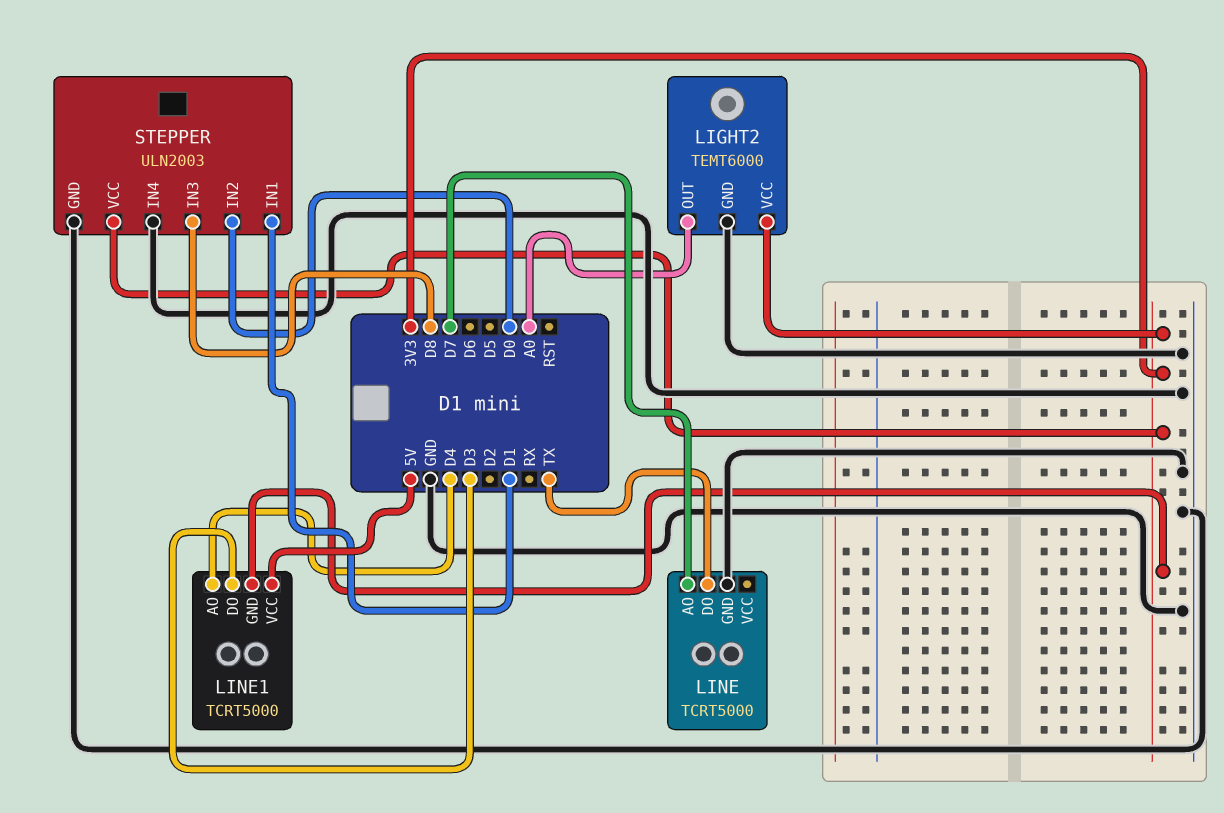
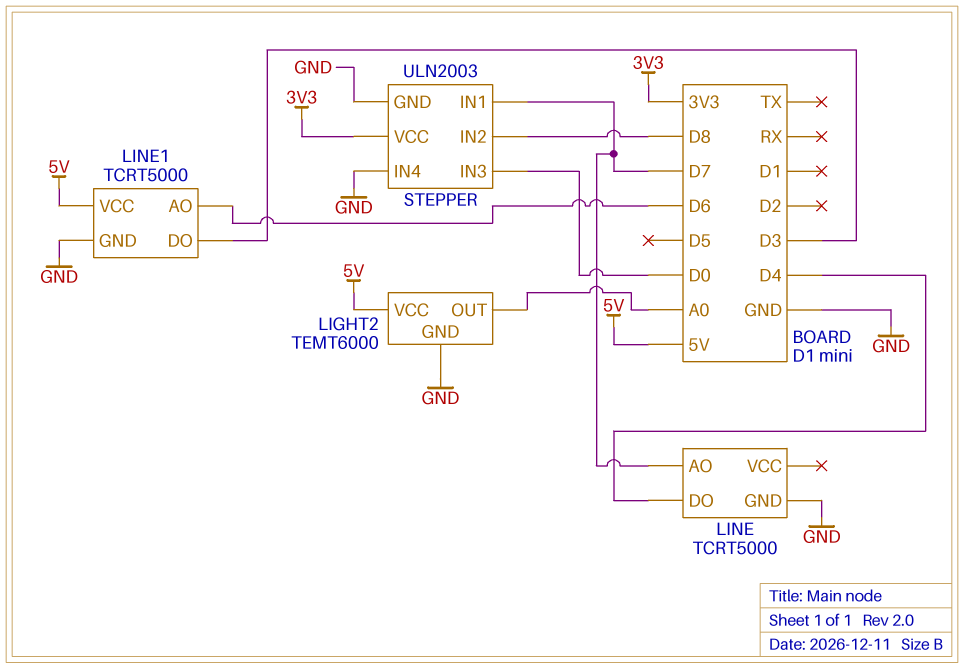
LIGHT2 pin VCC: 3V3 -> 5V
LINE pin DO: TX -> D4
LINE1 pin AO: D4 -> D6
LINE1 pin GND: 3V3 -> GND
STEPPER pin IN1: D1 -> D7
STEPPER pin IN2: D0 -> D8
STEPPER pin IN3: D8 -> D0

